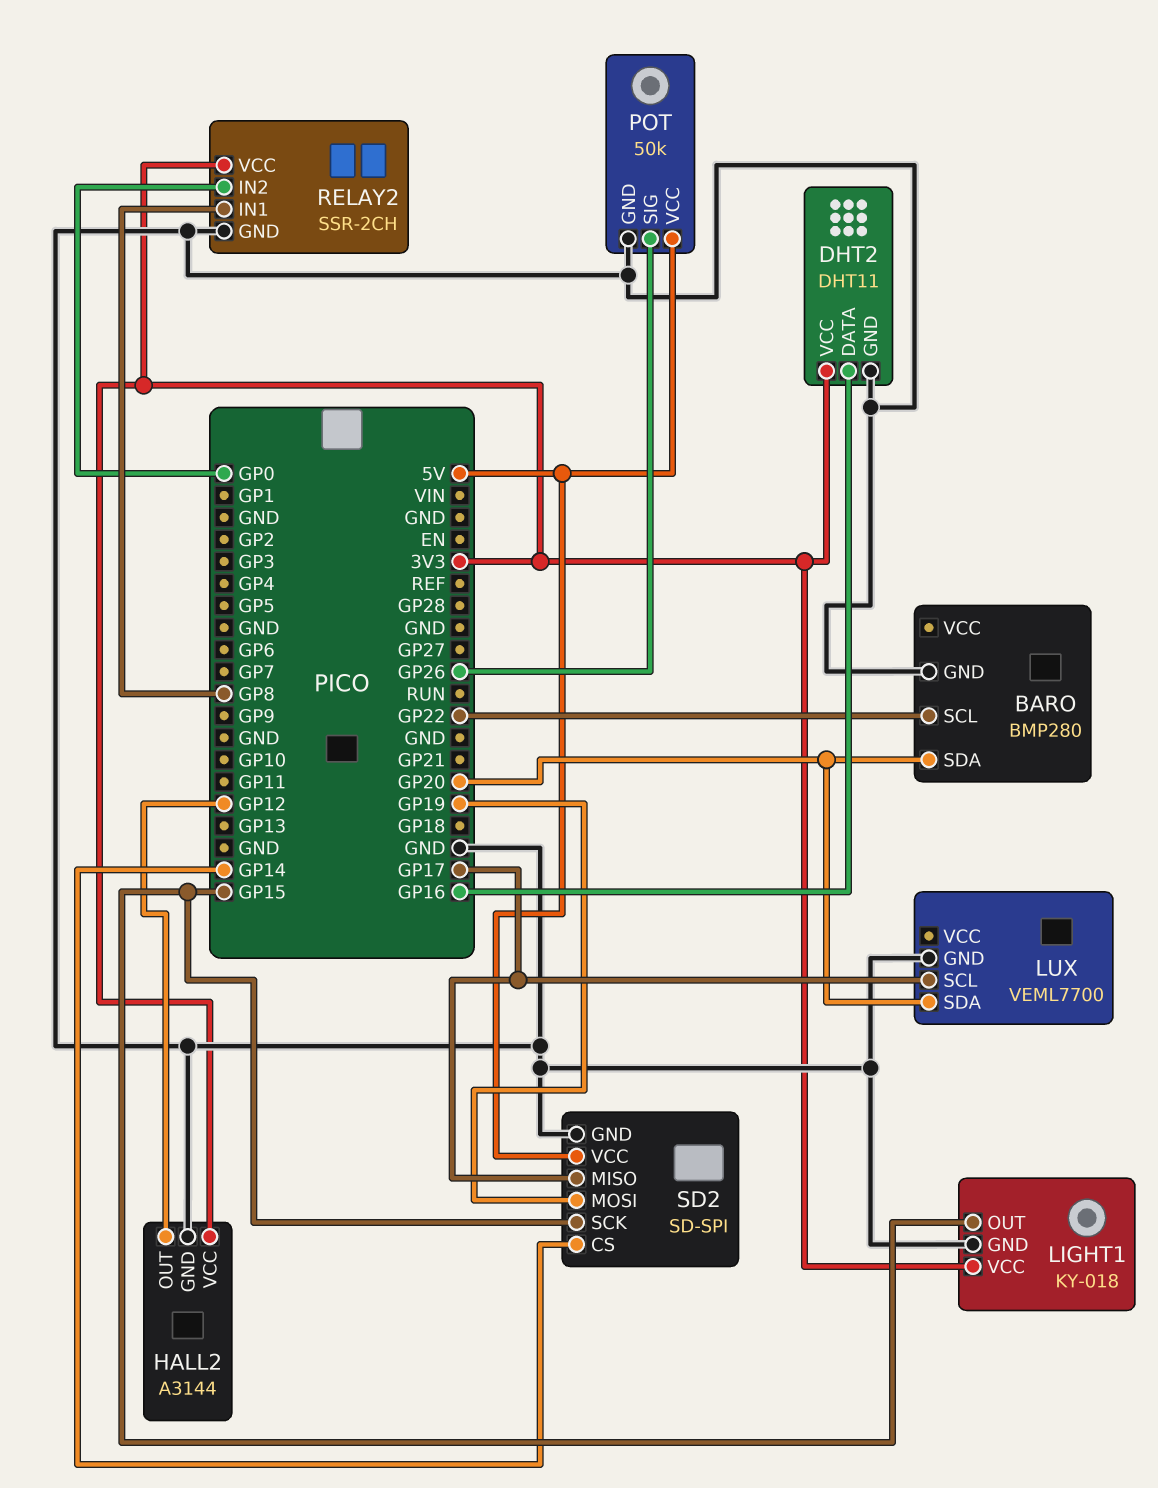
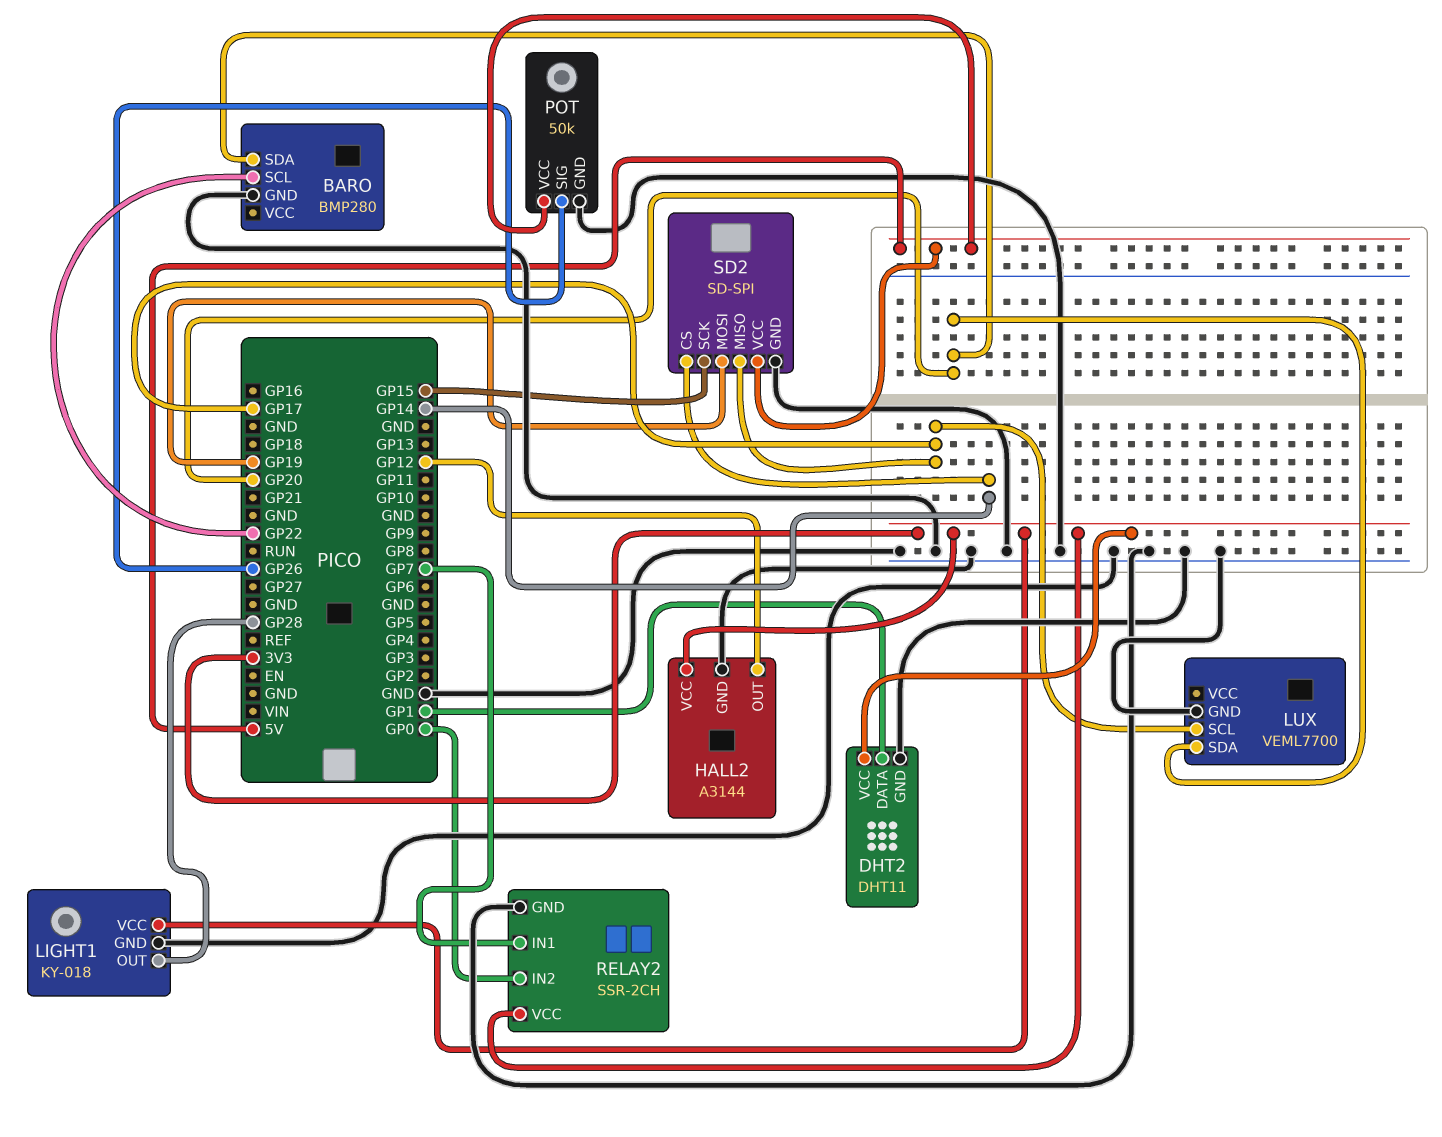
DHT2 pin DATA: GP16 -> GP1
LIGHT1 pin OUT: GP15 -> GP28
RELAY2 pin IN1: GP8 -> GP7

